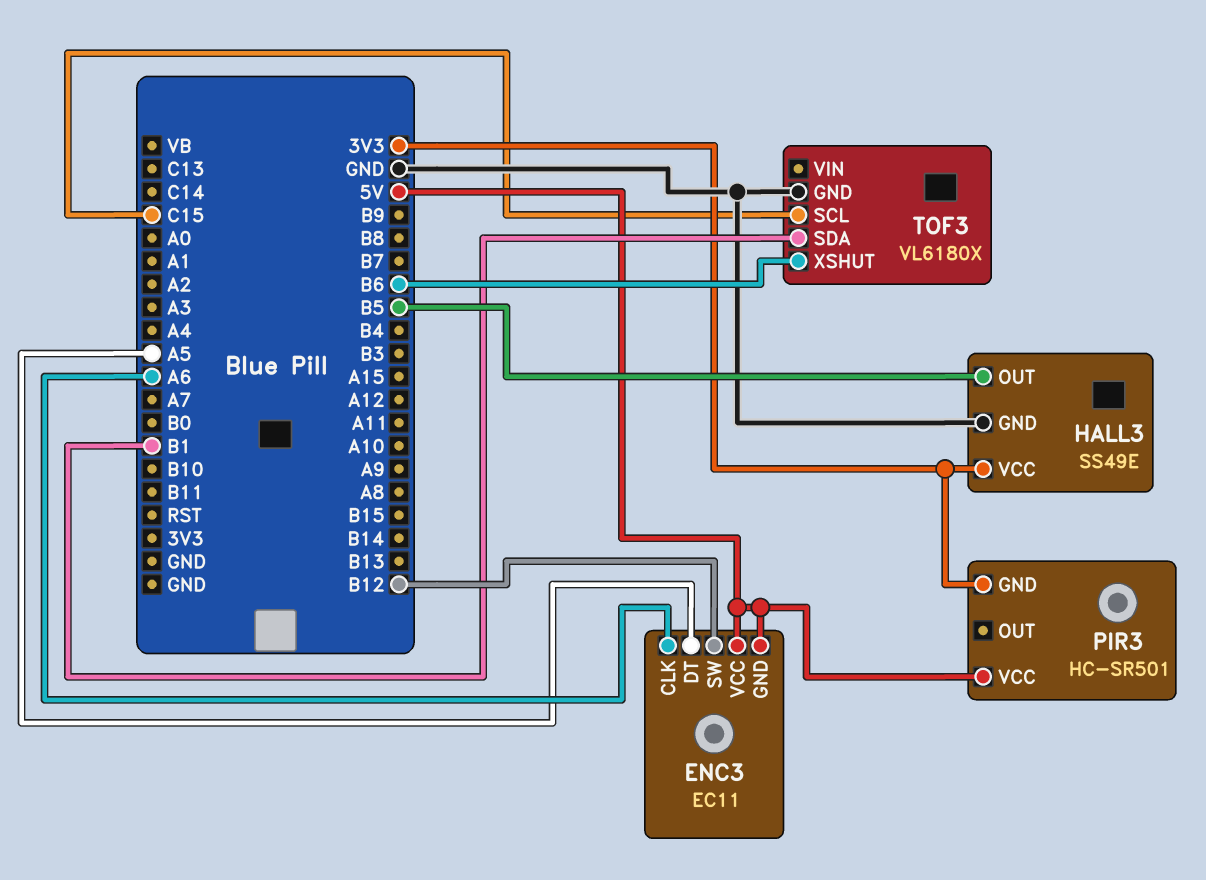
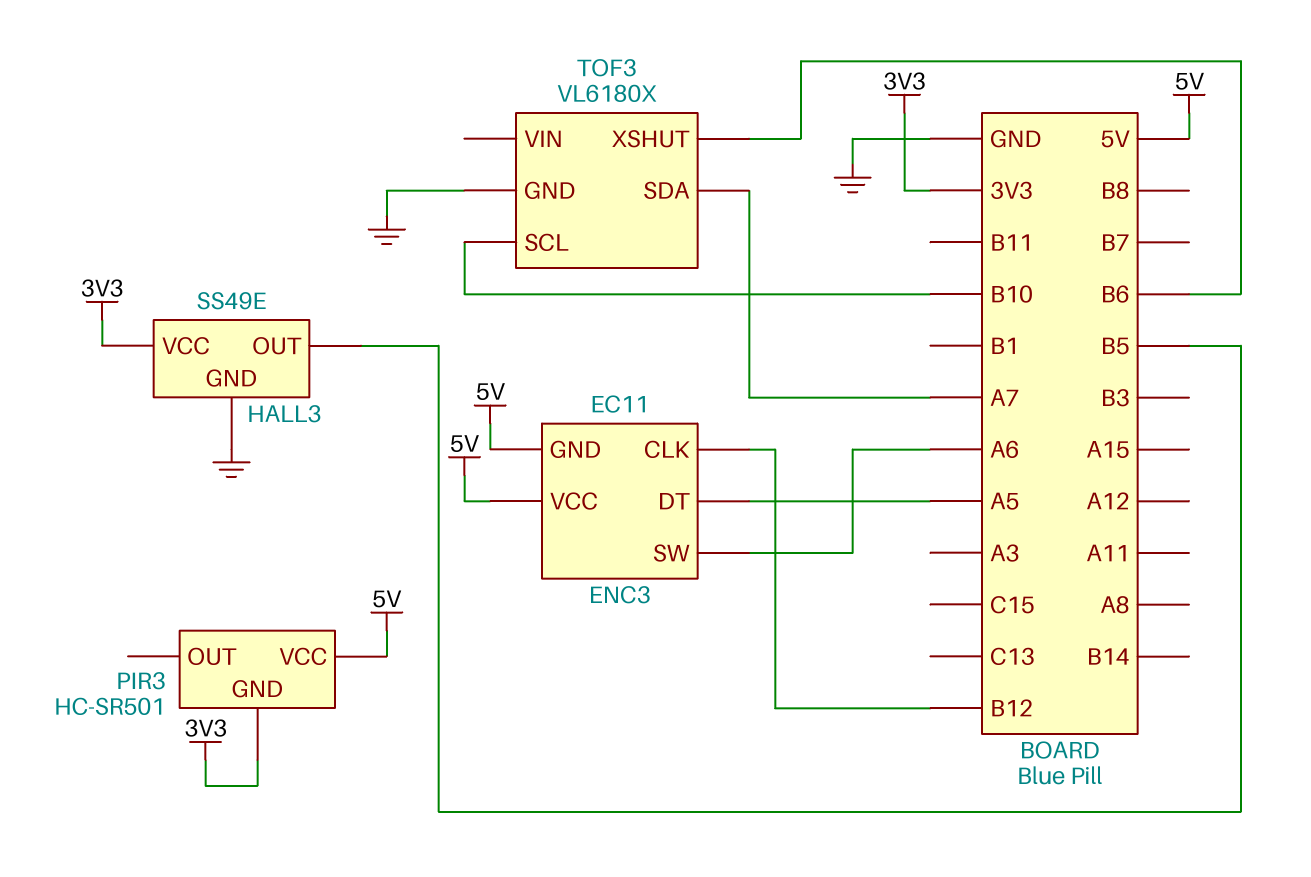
ENC3 pin CLK: A6 -> B12
ENC3 pin SW: B12 -> A6
TOF3 pin SCL: C15 -> B10
TOF3 pin SDA: B1 -> A7

